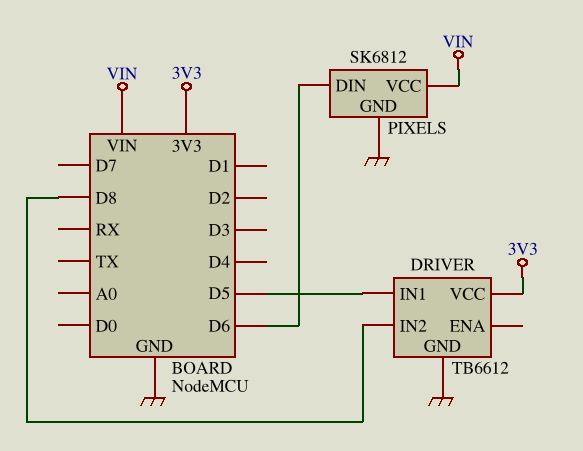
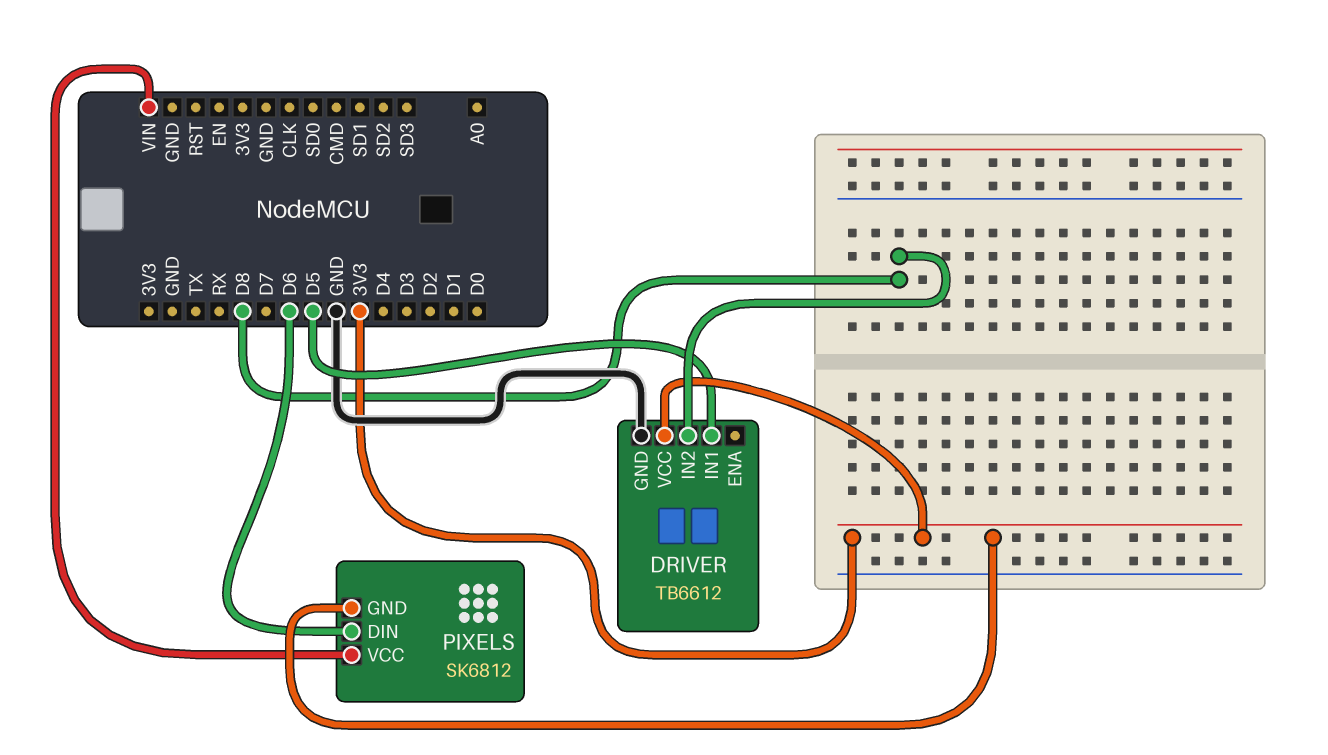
PIXELS pin GND: GND -> 3V3

